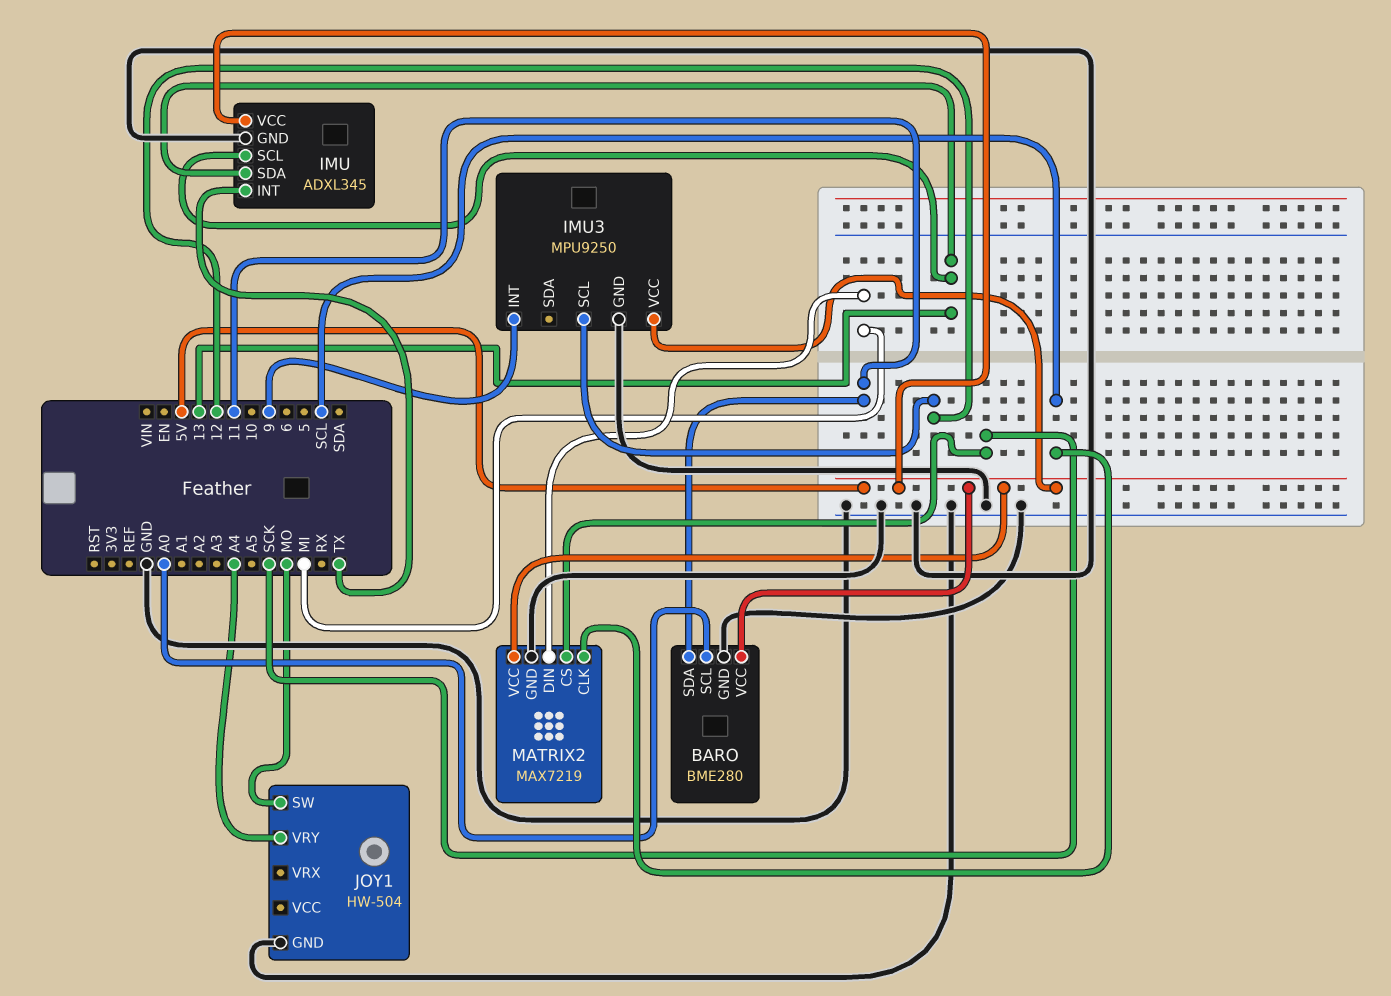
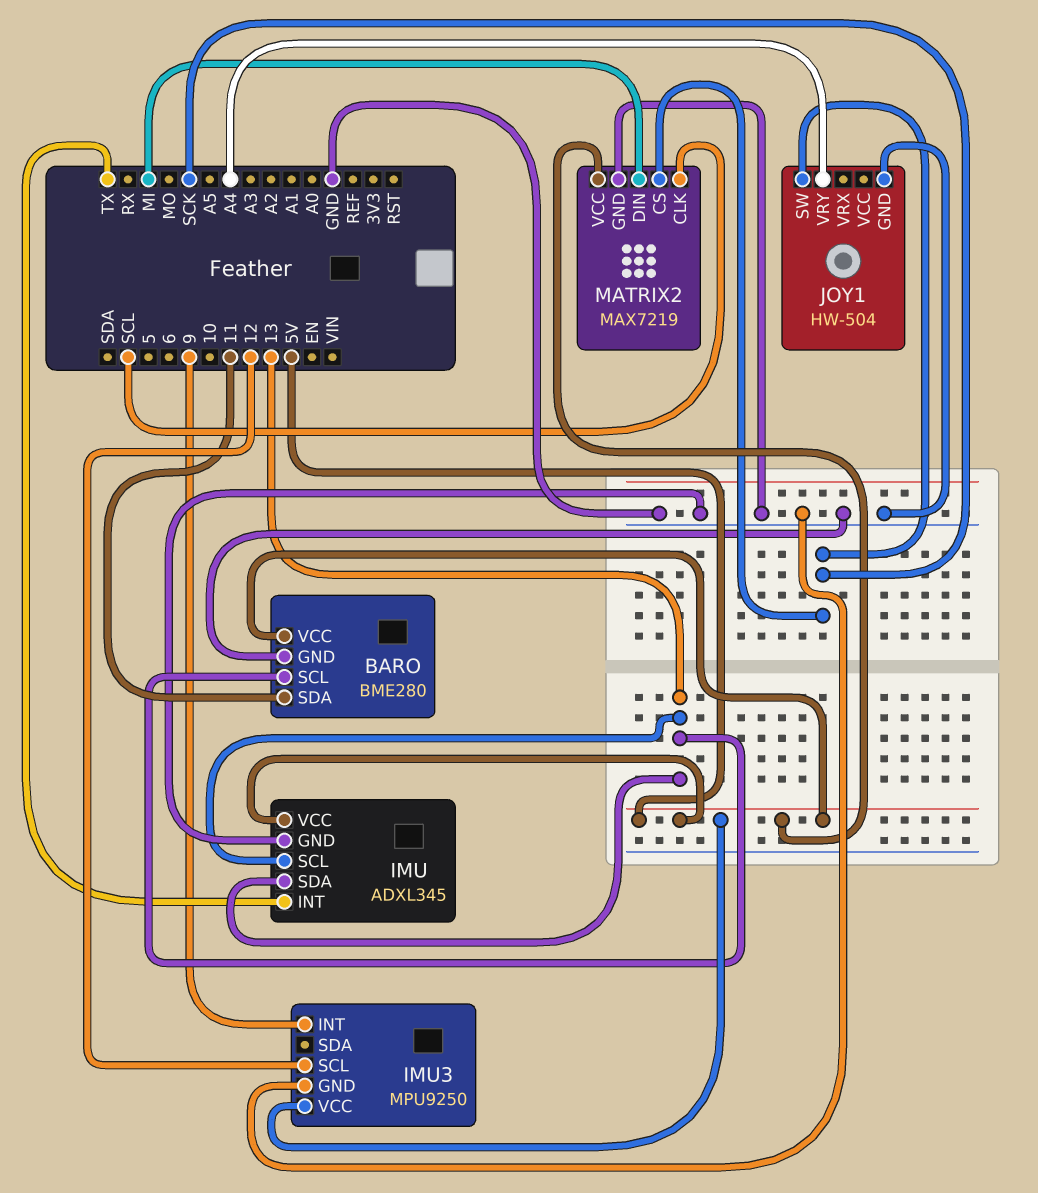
BARO pin SCL: A0 -> 13
JOY1 pin SW: MO -> SCK

